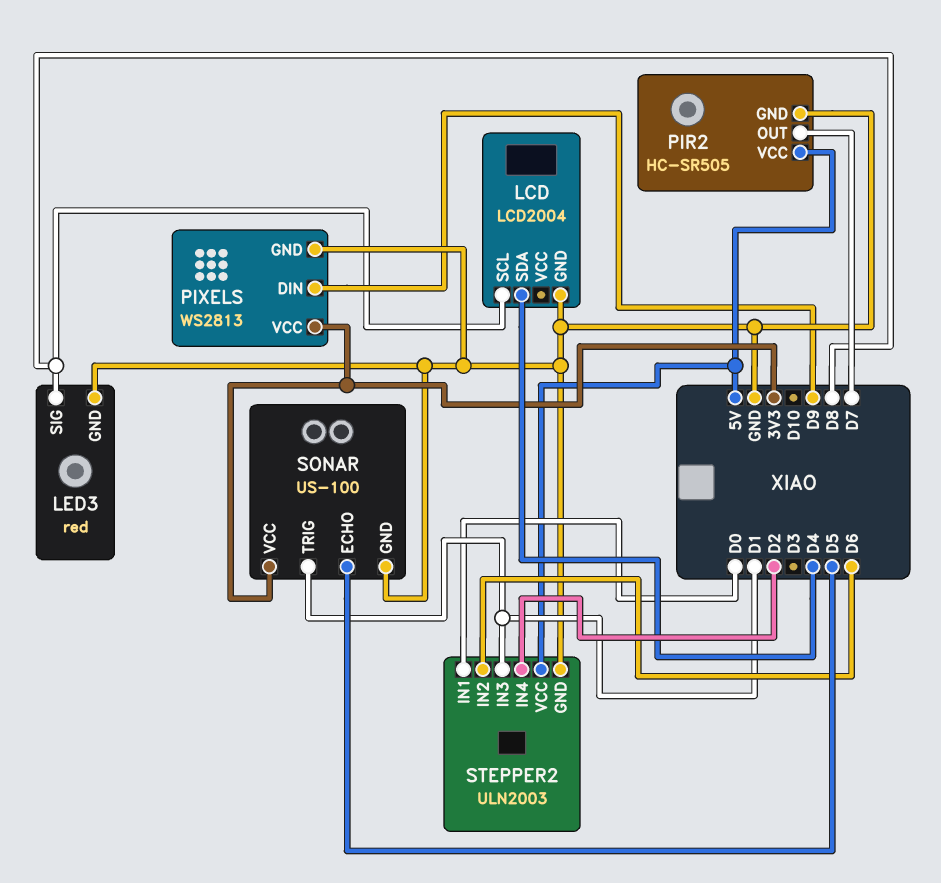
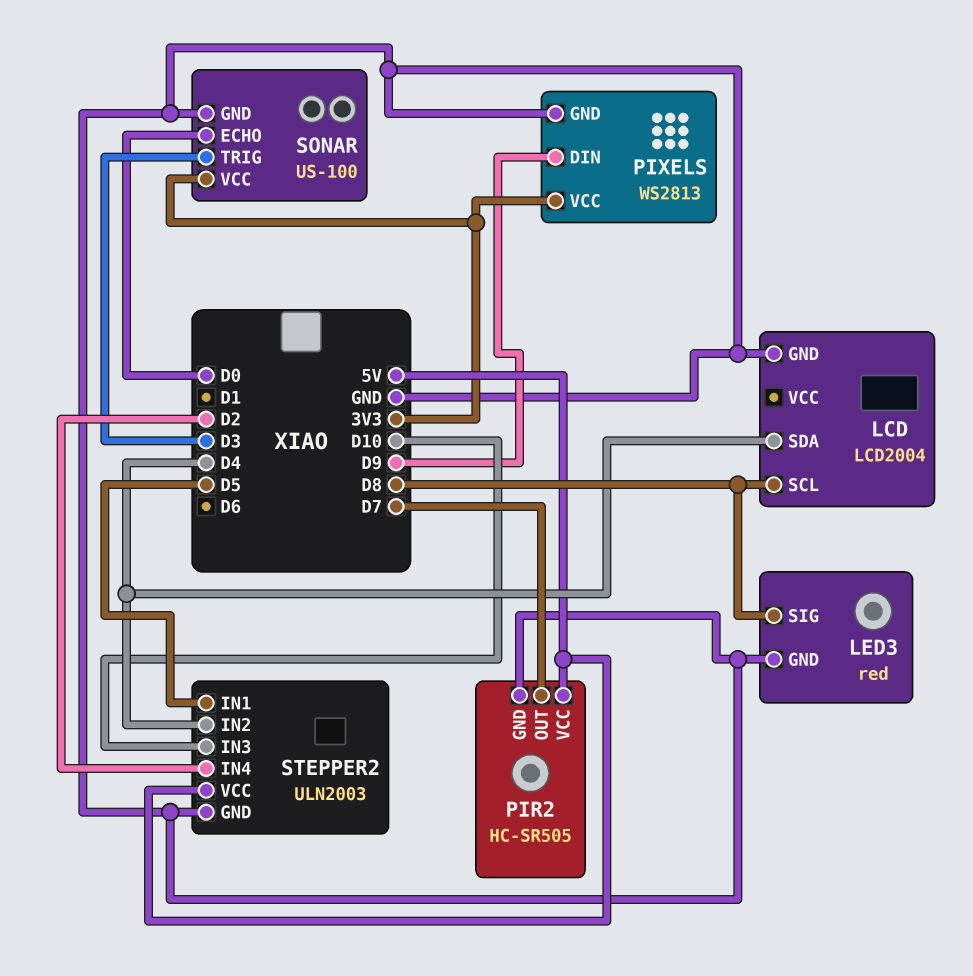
SONAR pin ECHO: D5 -> D0
SONAR pin TRIG: D1 -> D3
STEPPER2 pin IN1: D0 -> D5
STEPPER2 pin IN2: D6 -> D4
STEPPER2 pin IN3: D1 -> D10

